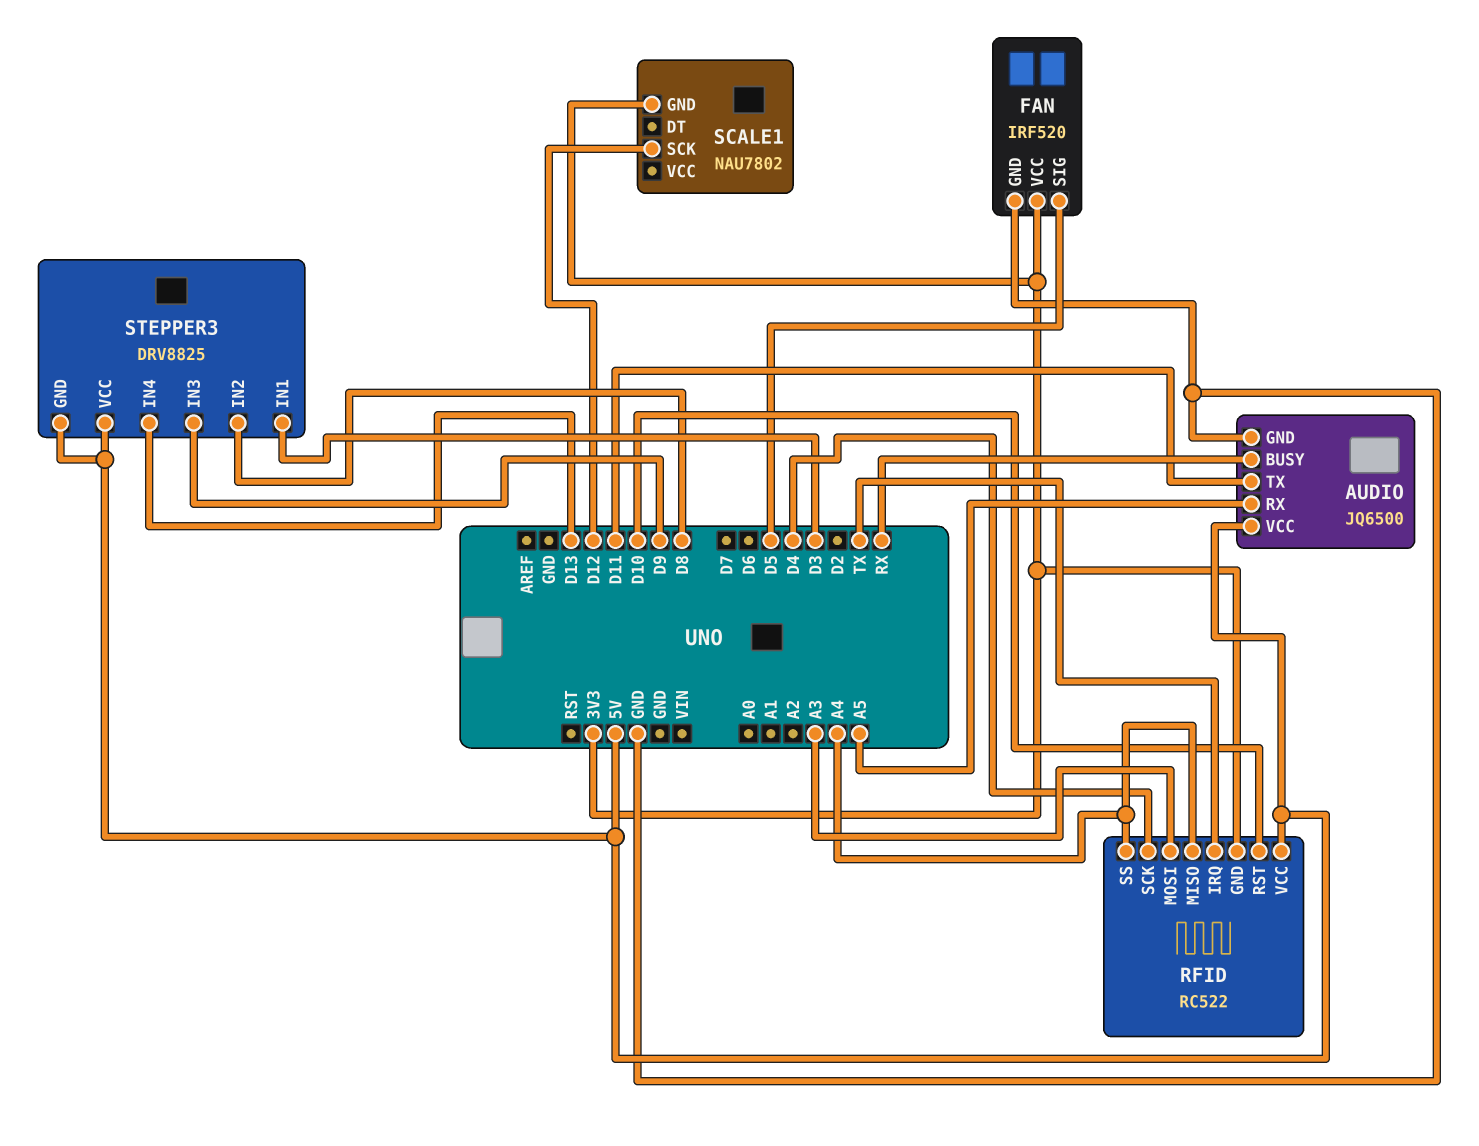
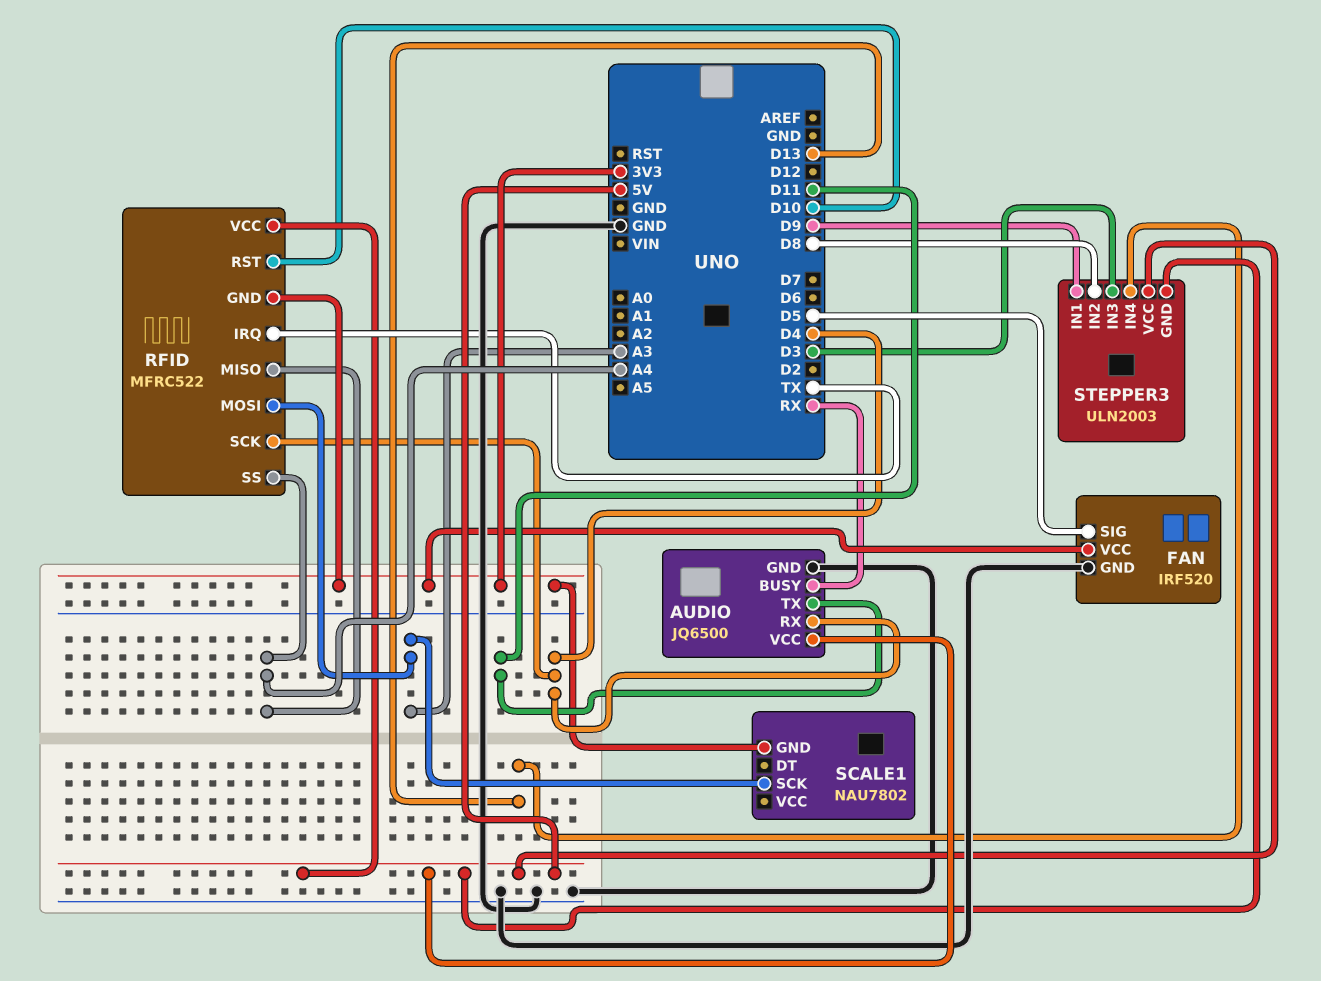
AUDIO pin RX: A5 -> D4
RFID: RC522 -> MFRC522
SCALE1 pin SCK: D12 -> A3
STEPPER3: DRV8825 -> ULN2003
STEPPER3 pin IN1: D3 -> D9
STEPPER3 pin IN3: D9 -> D3

